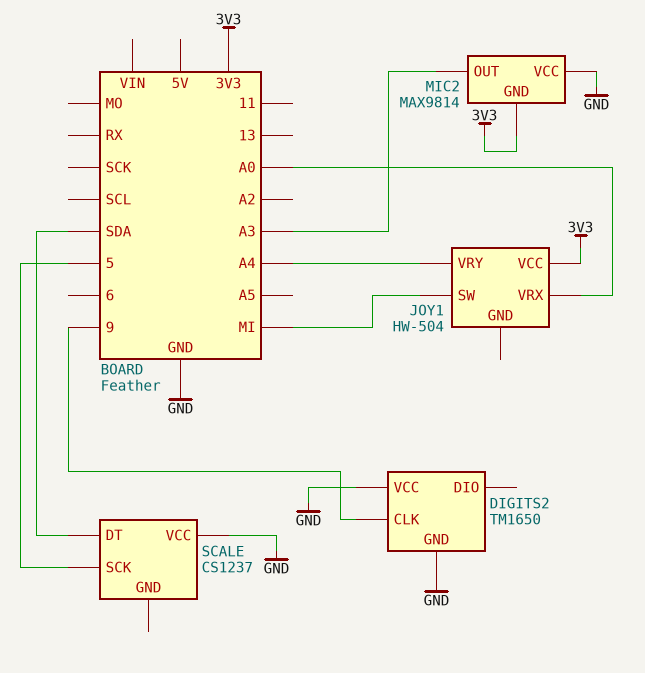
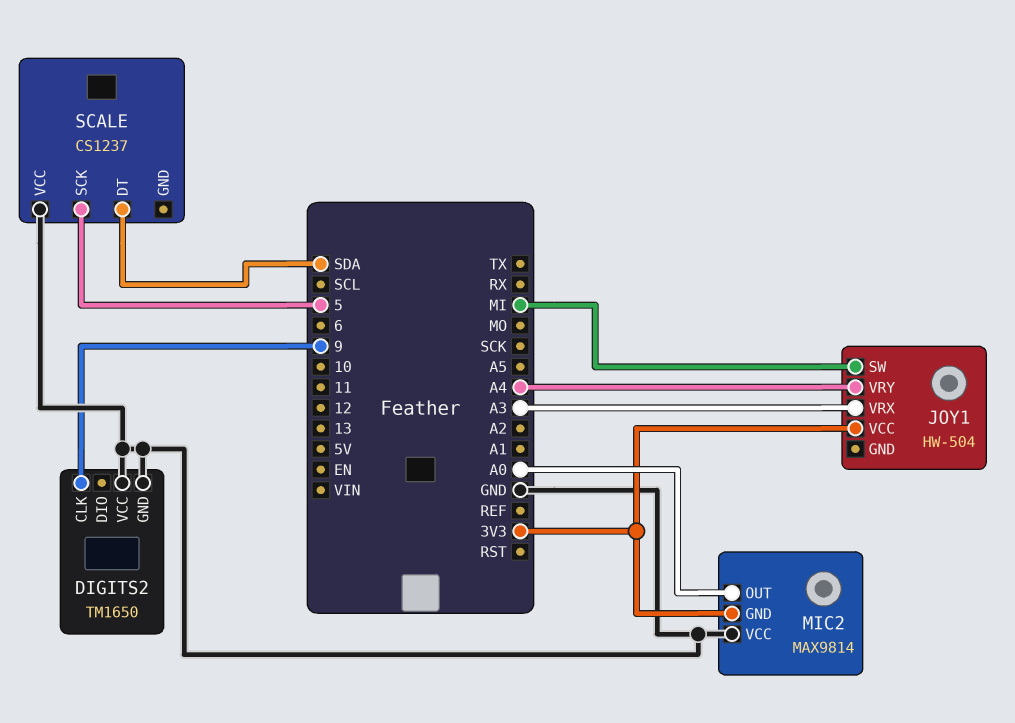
JOY1 pin VRX: A0 -> A3
MIC2 pin OUT: A3 -> A0

